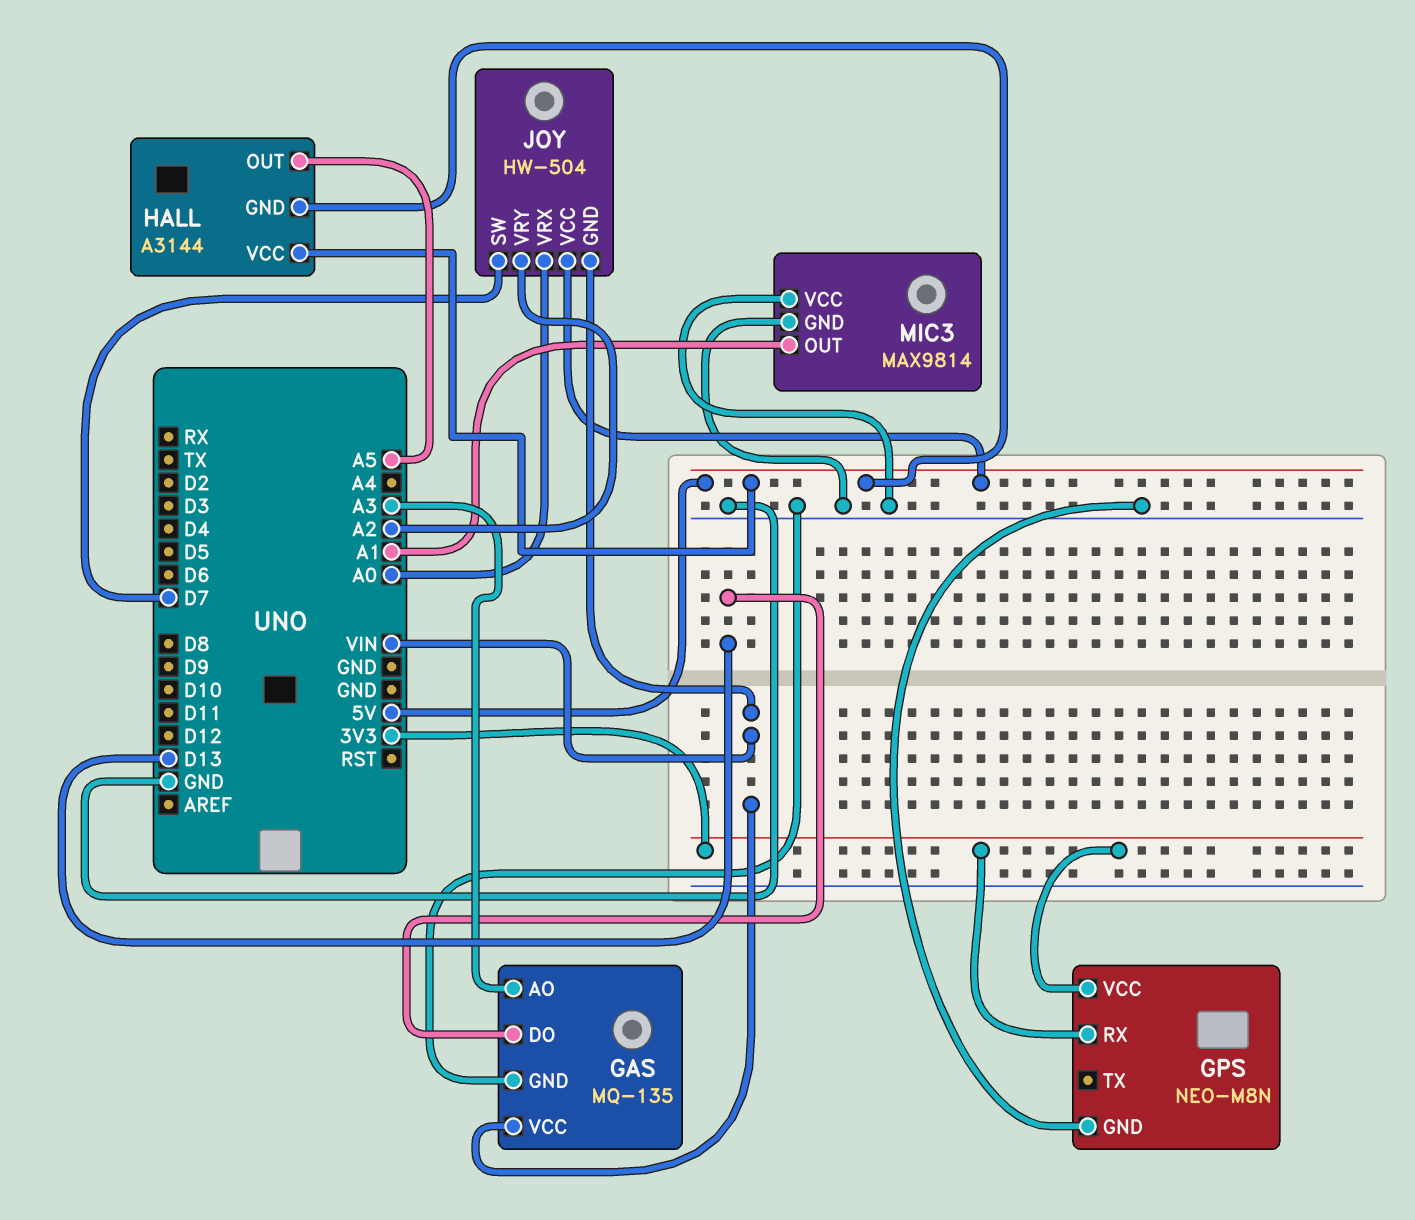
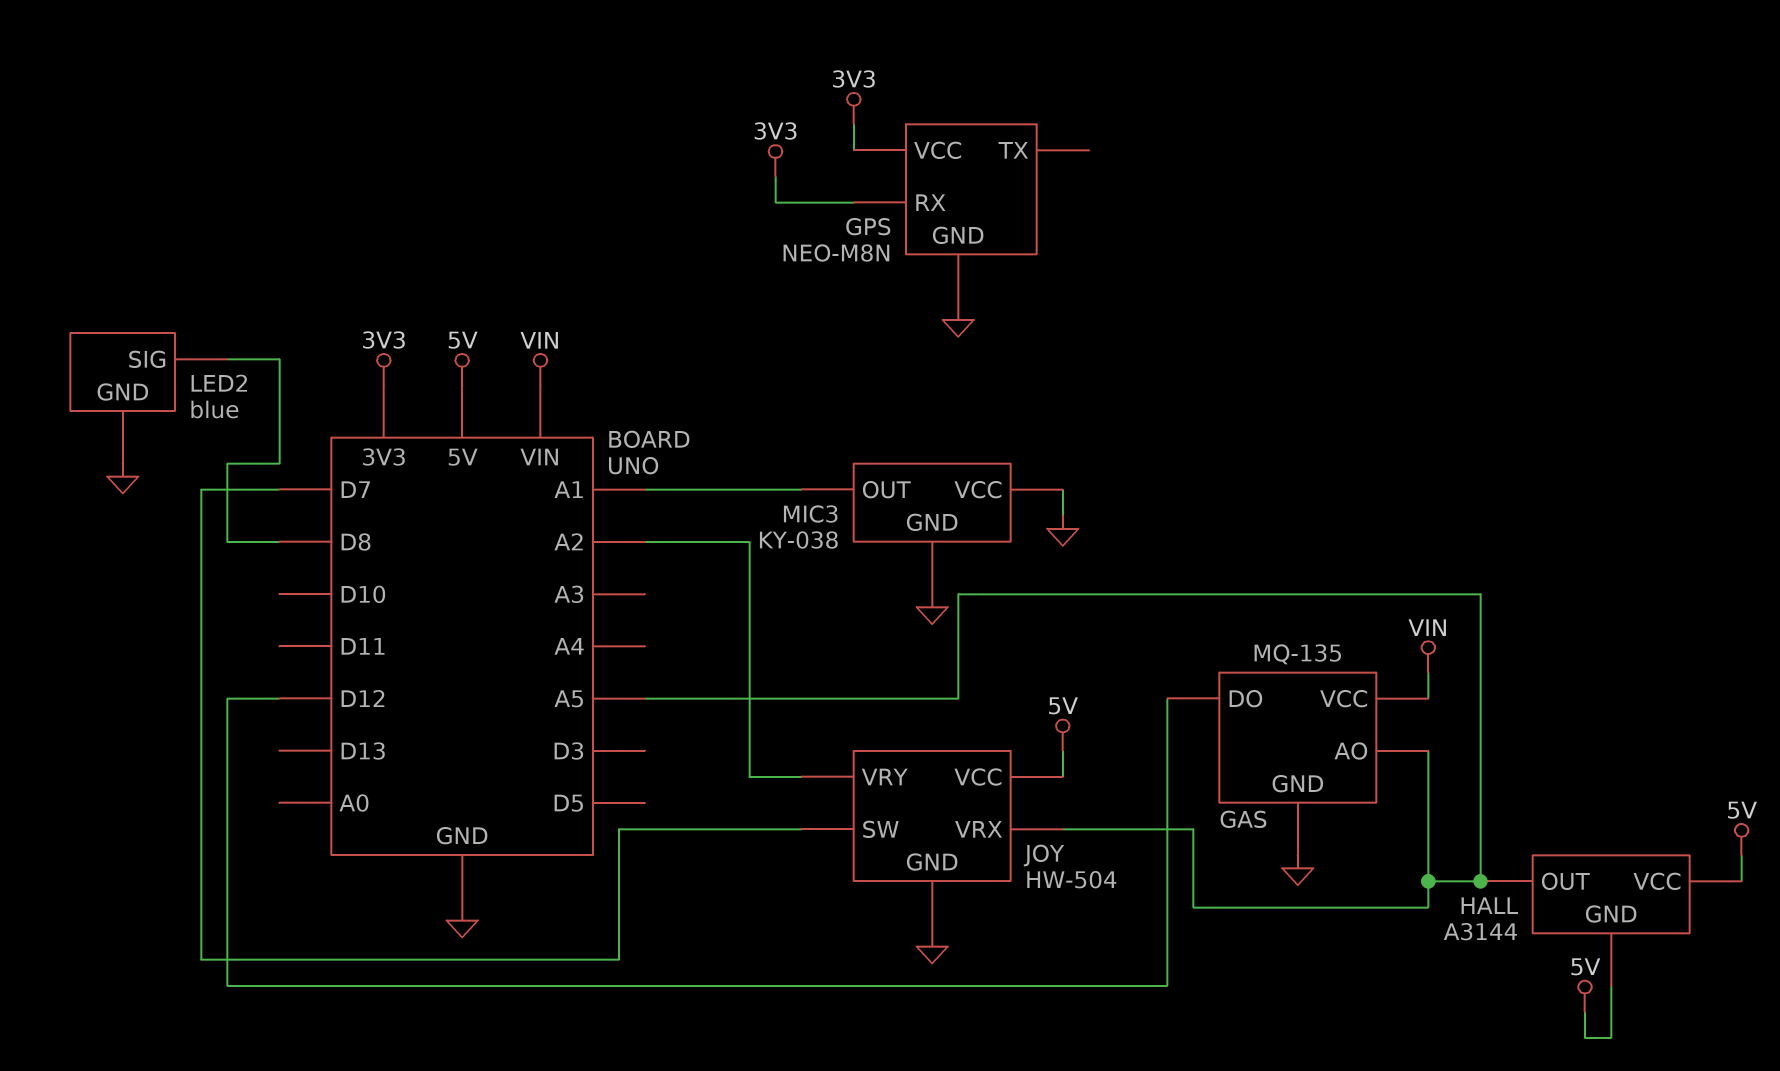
GAS pin AO: A3 -> A5
GAS pin DO: D13 -> D12
JOY pin GND: VIN -> GND
JOY pin VRX: A0 -> A5
LED2: none -> blue
LED2 pin GND: none -> GND
LED2 pin SIG: none -> D8
MIC3: MAX9814 -> KY-038

